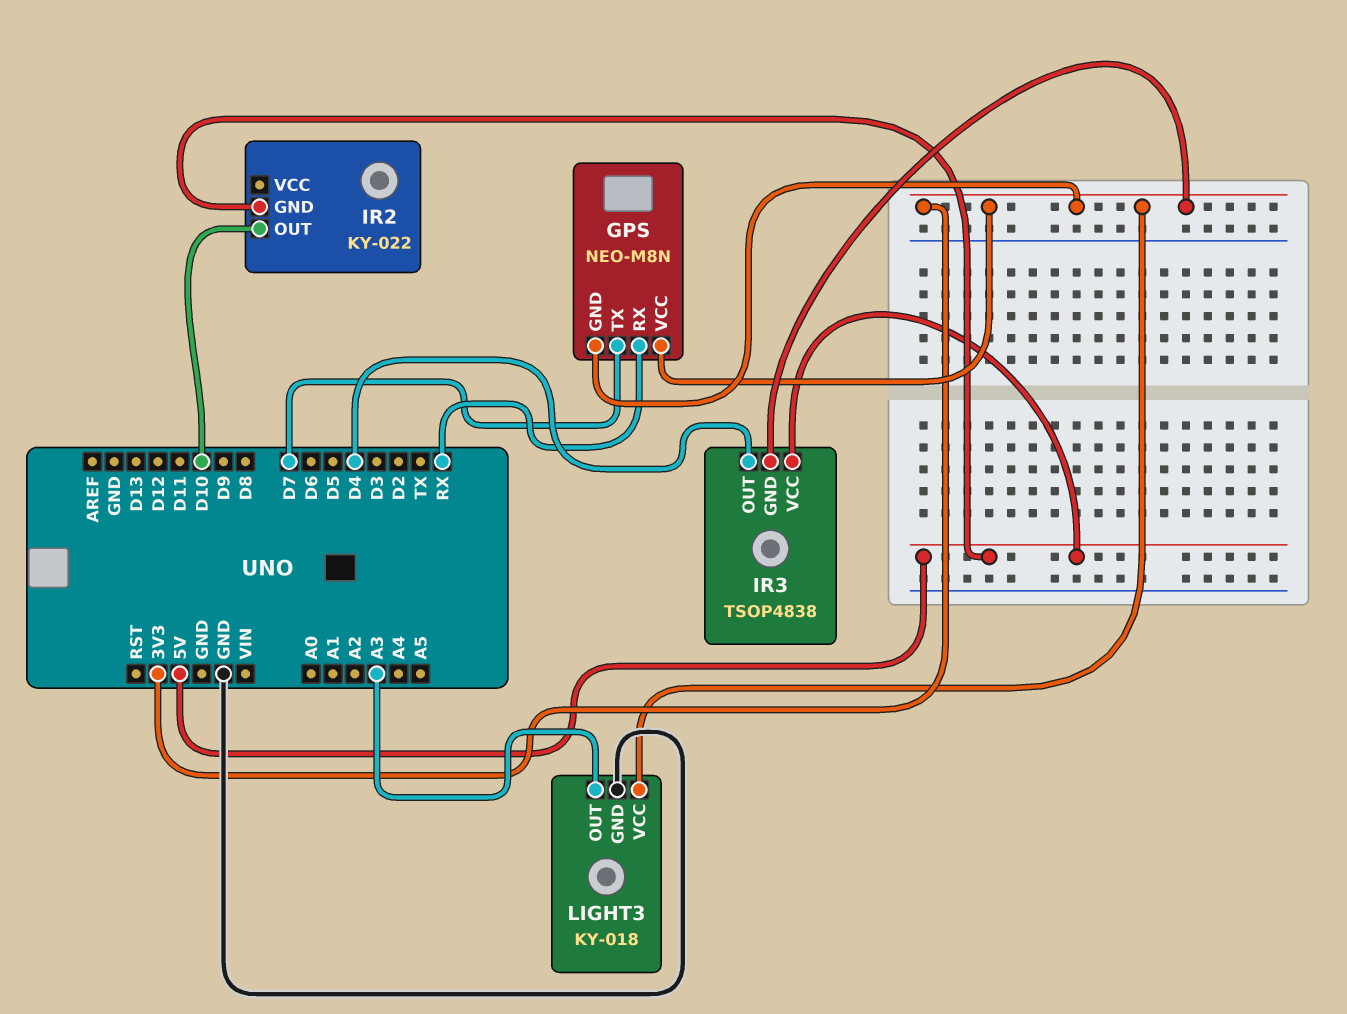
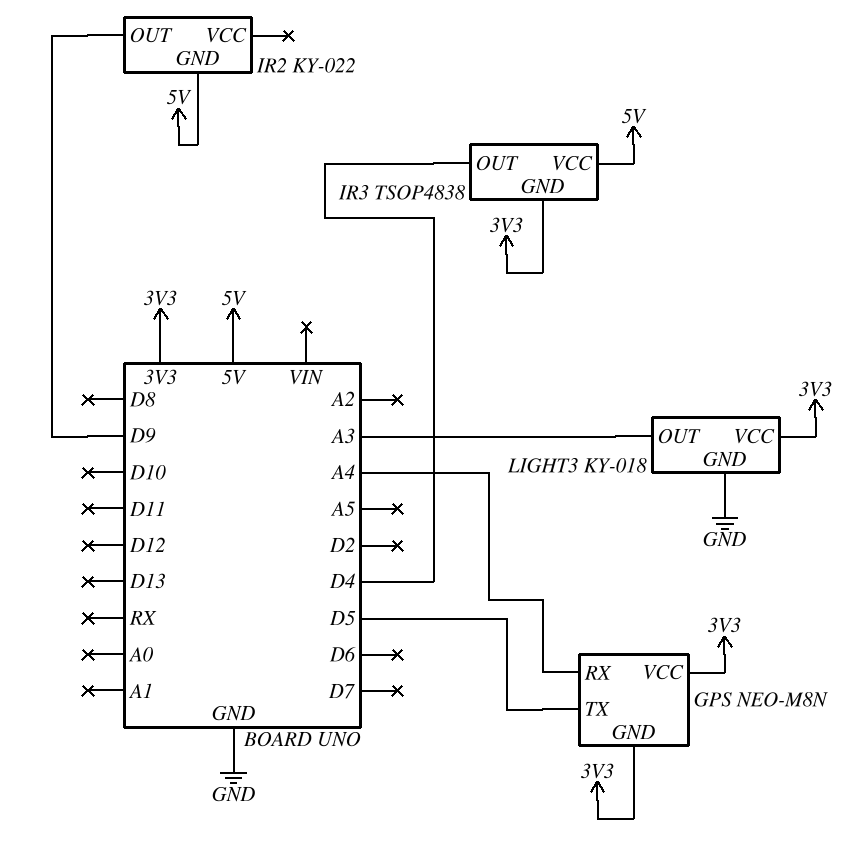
GPS pin RX: RX -> A4
GPS pin TX: D7 -> D5
IR2 pin OUT: D10 -> D9

